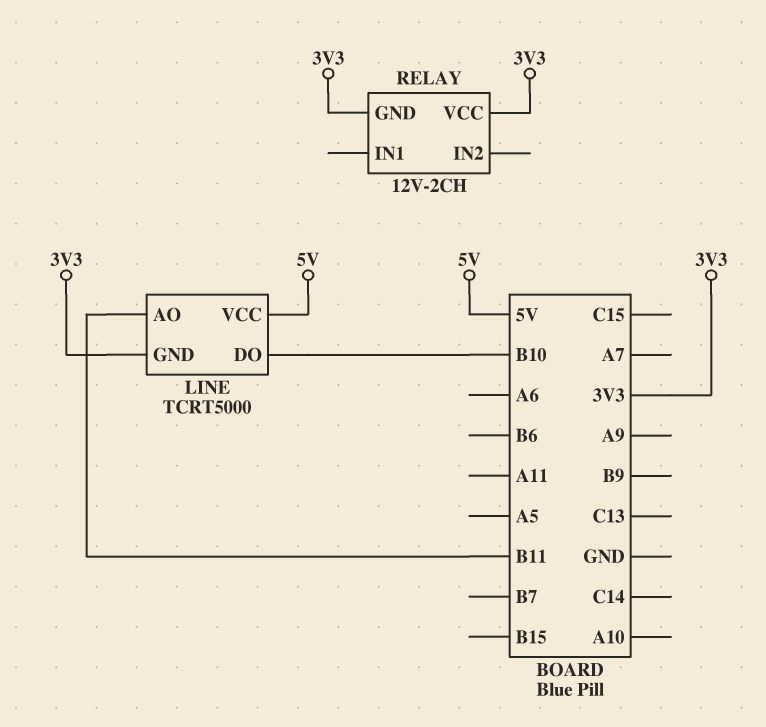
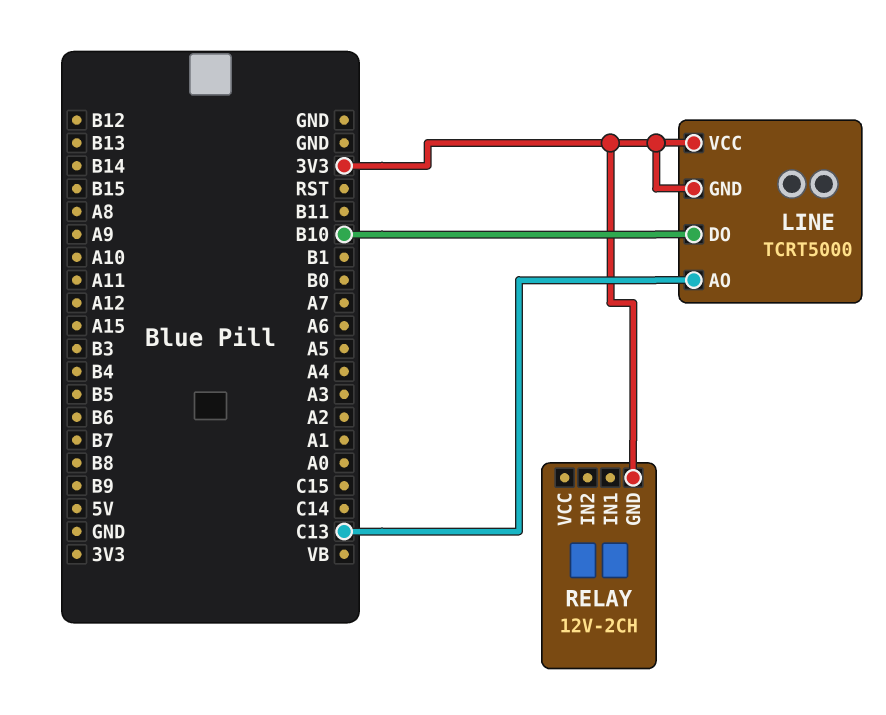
LINE pin AO: B11 -> C13
LINE pin VCC: 5V -> 3V3
RELAY pin VCC: 3V3 -> none

